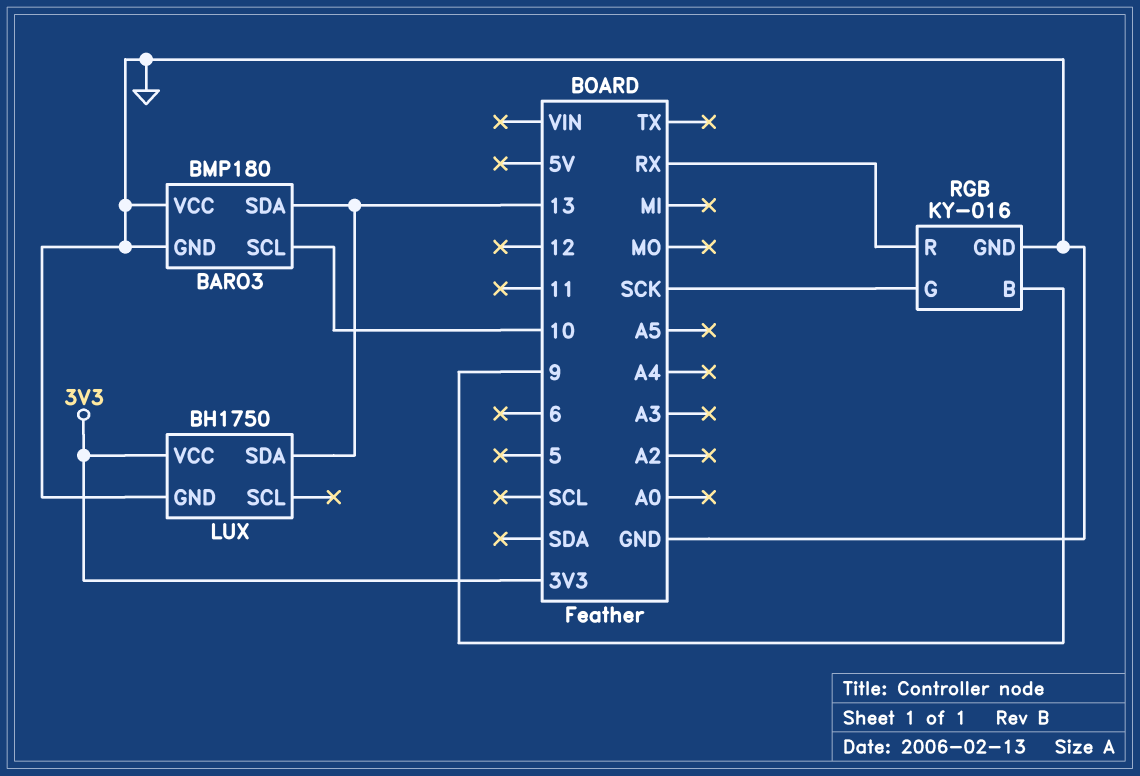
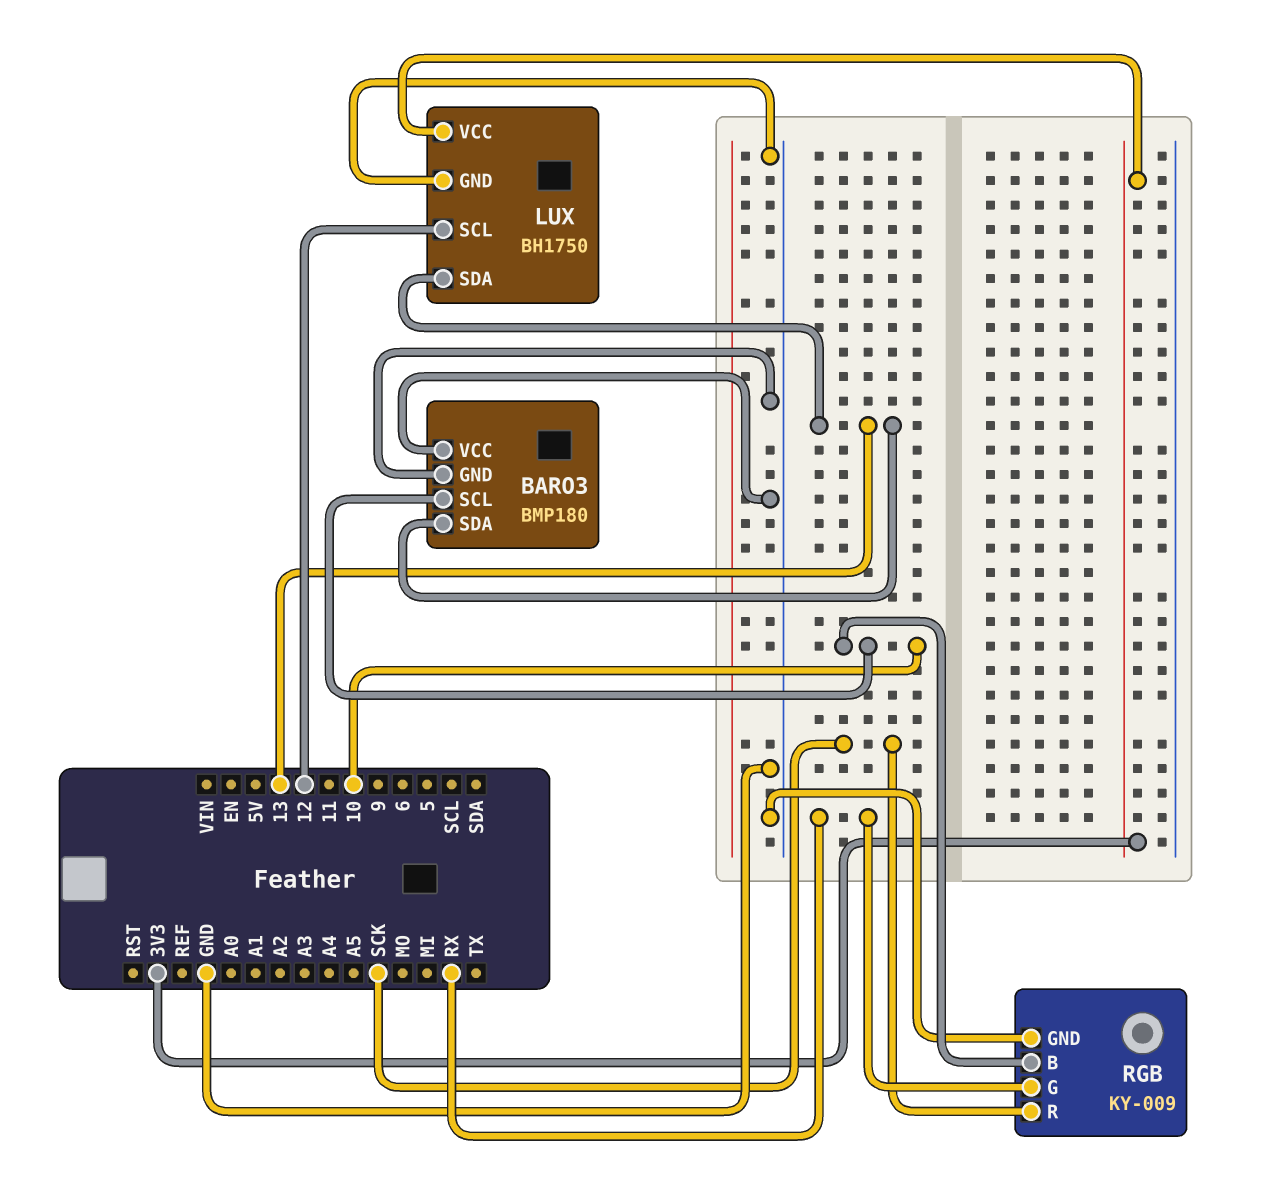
LUX pin SCL: none -> 12
RGB: KY-016 -> KY-009
RGB pin B: 9 -> 10
RGB pin G: SCK -> RX
RGB pin R: RX -> SCK

